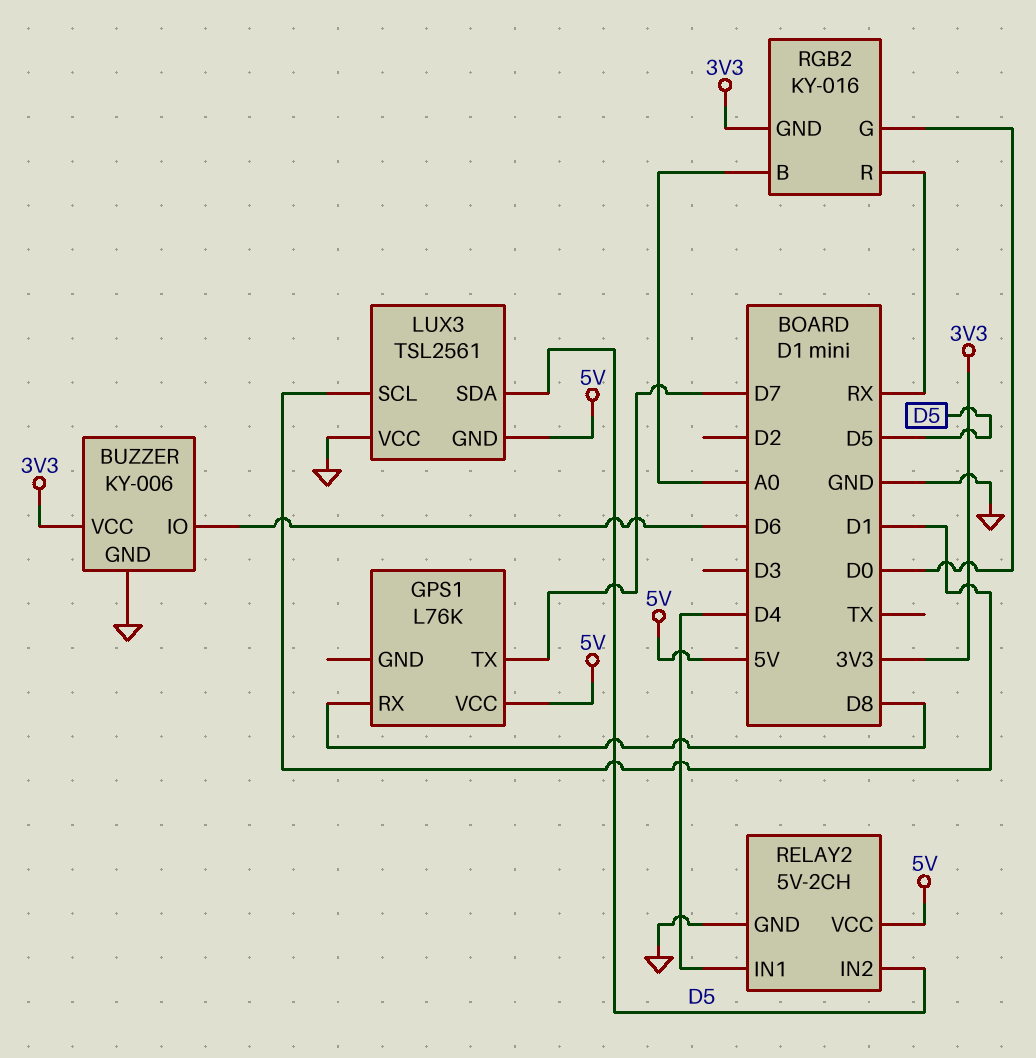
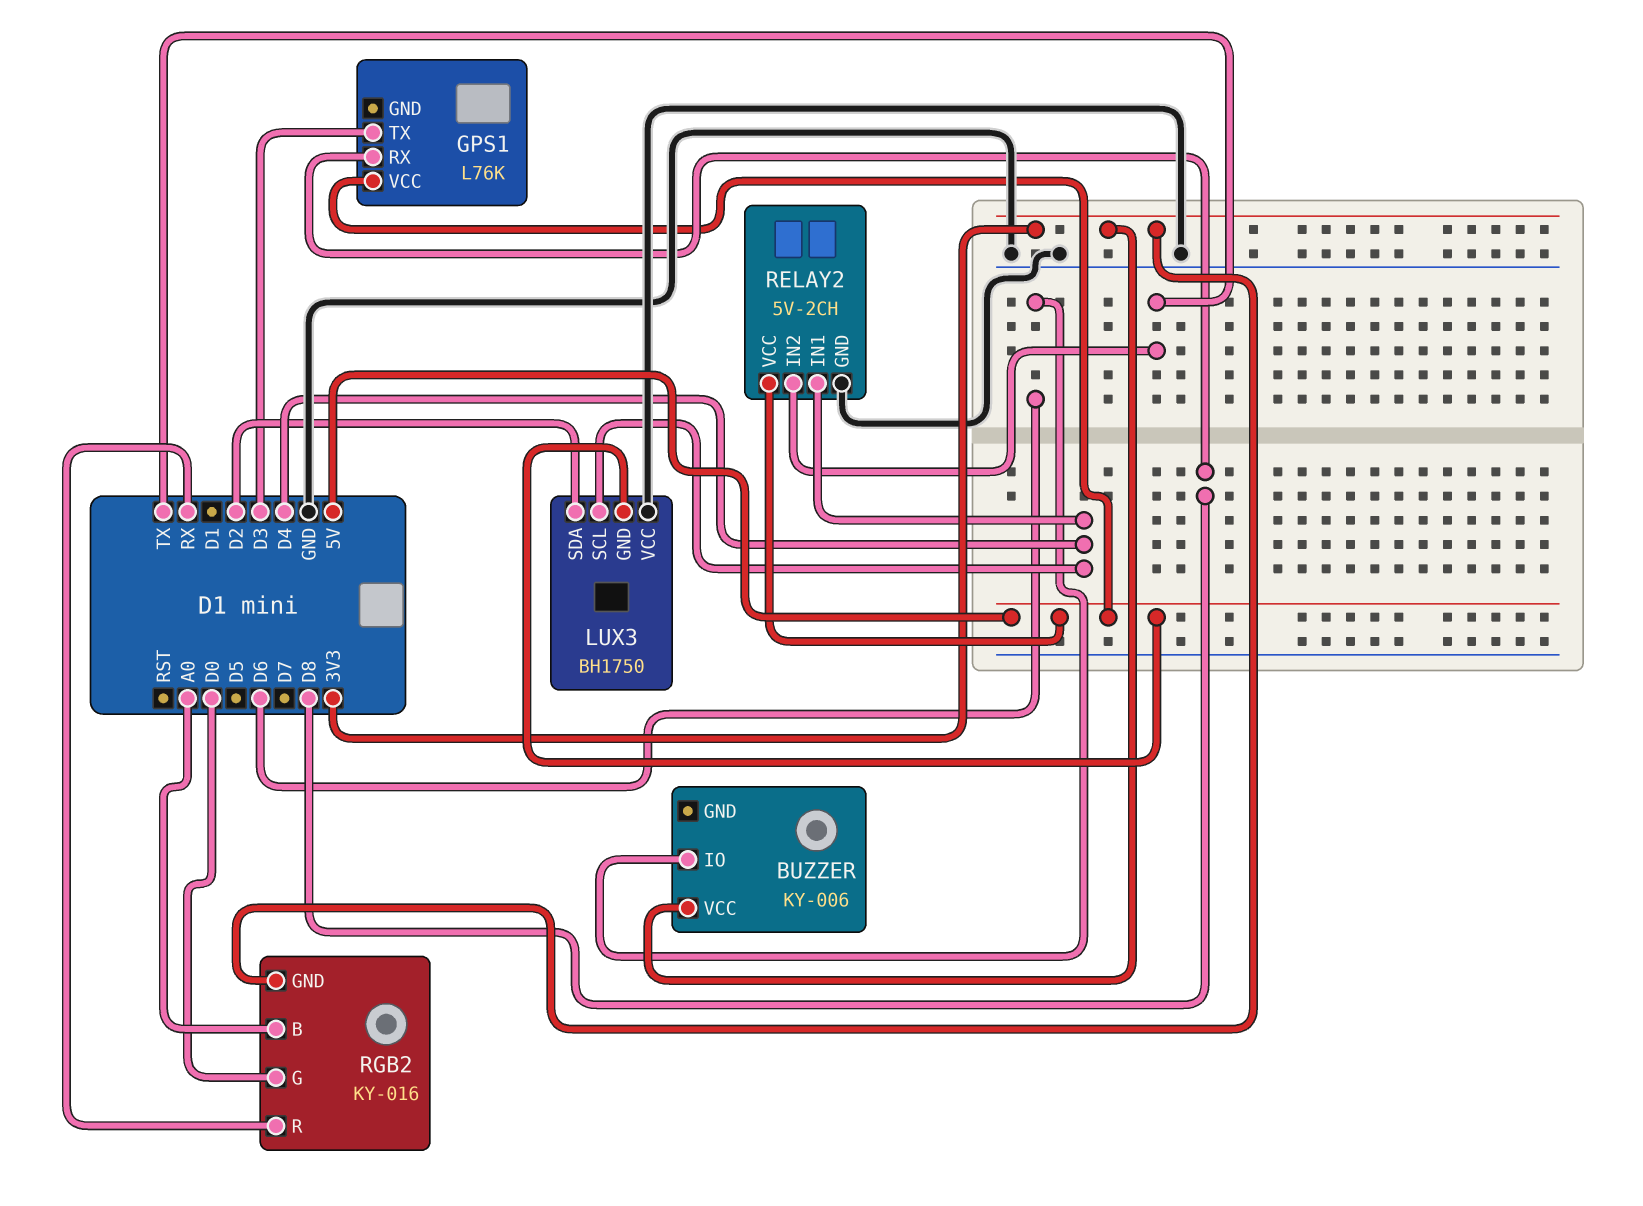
BUZZER pin GND: GND -> none
GPS1 pin TX: D7 -> D3
LUX3: TSL2561 -> BH1750
LUX3 pin SCL: D1 -> D4
LUX3 pin SDA: D5 -> D2
RELAY2 pin IN2: D5 -> TX

